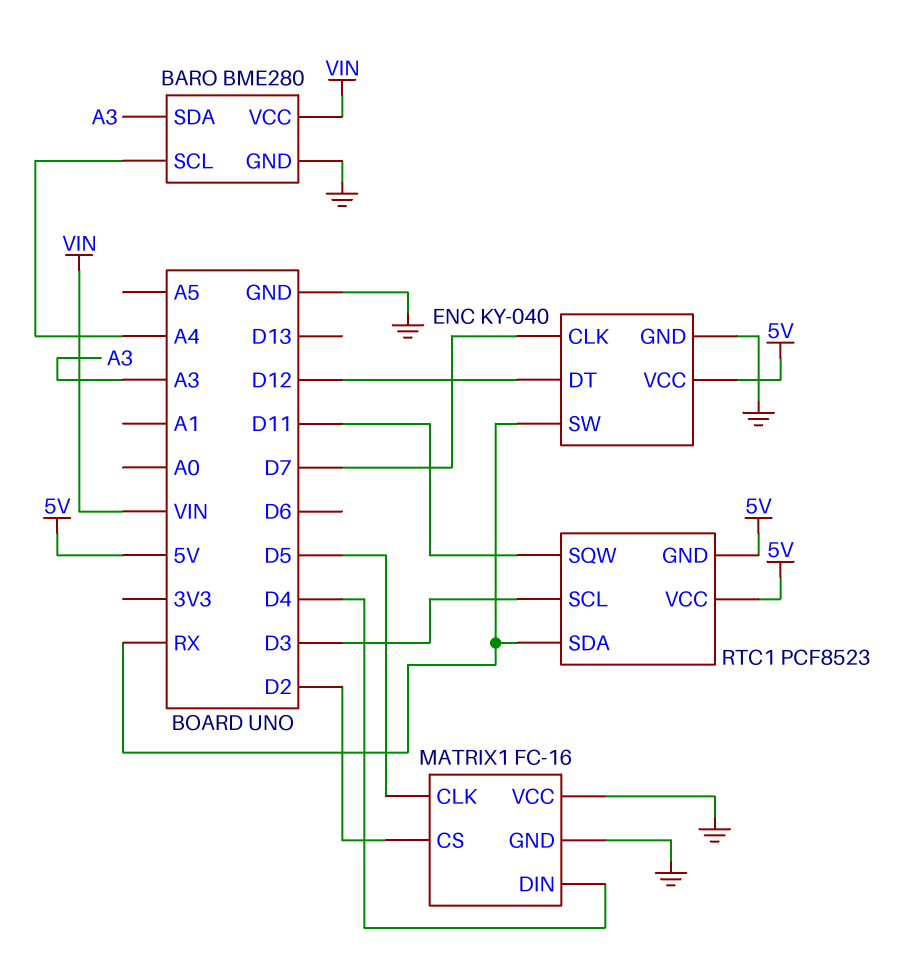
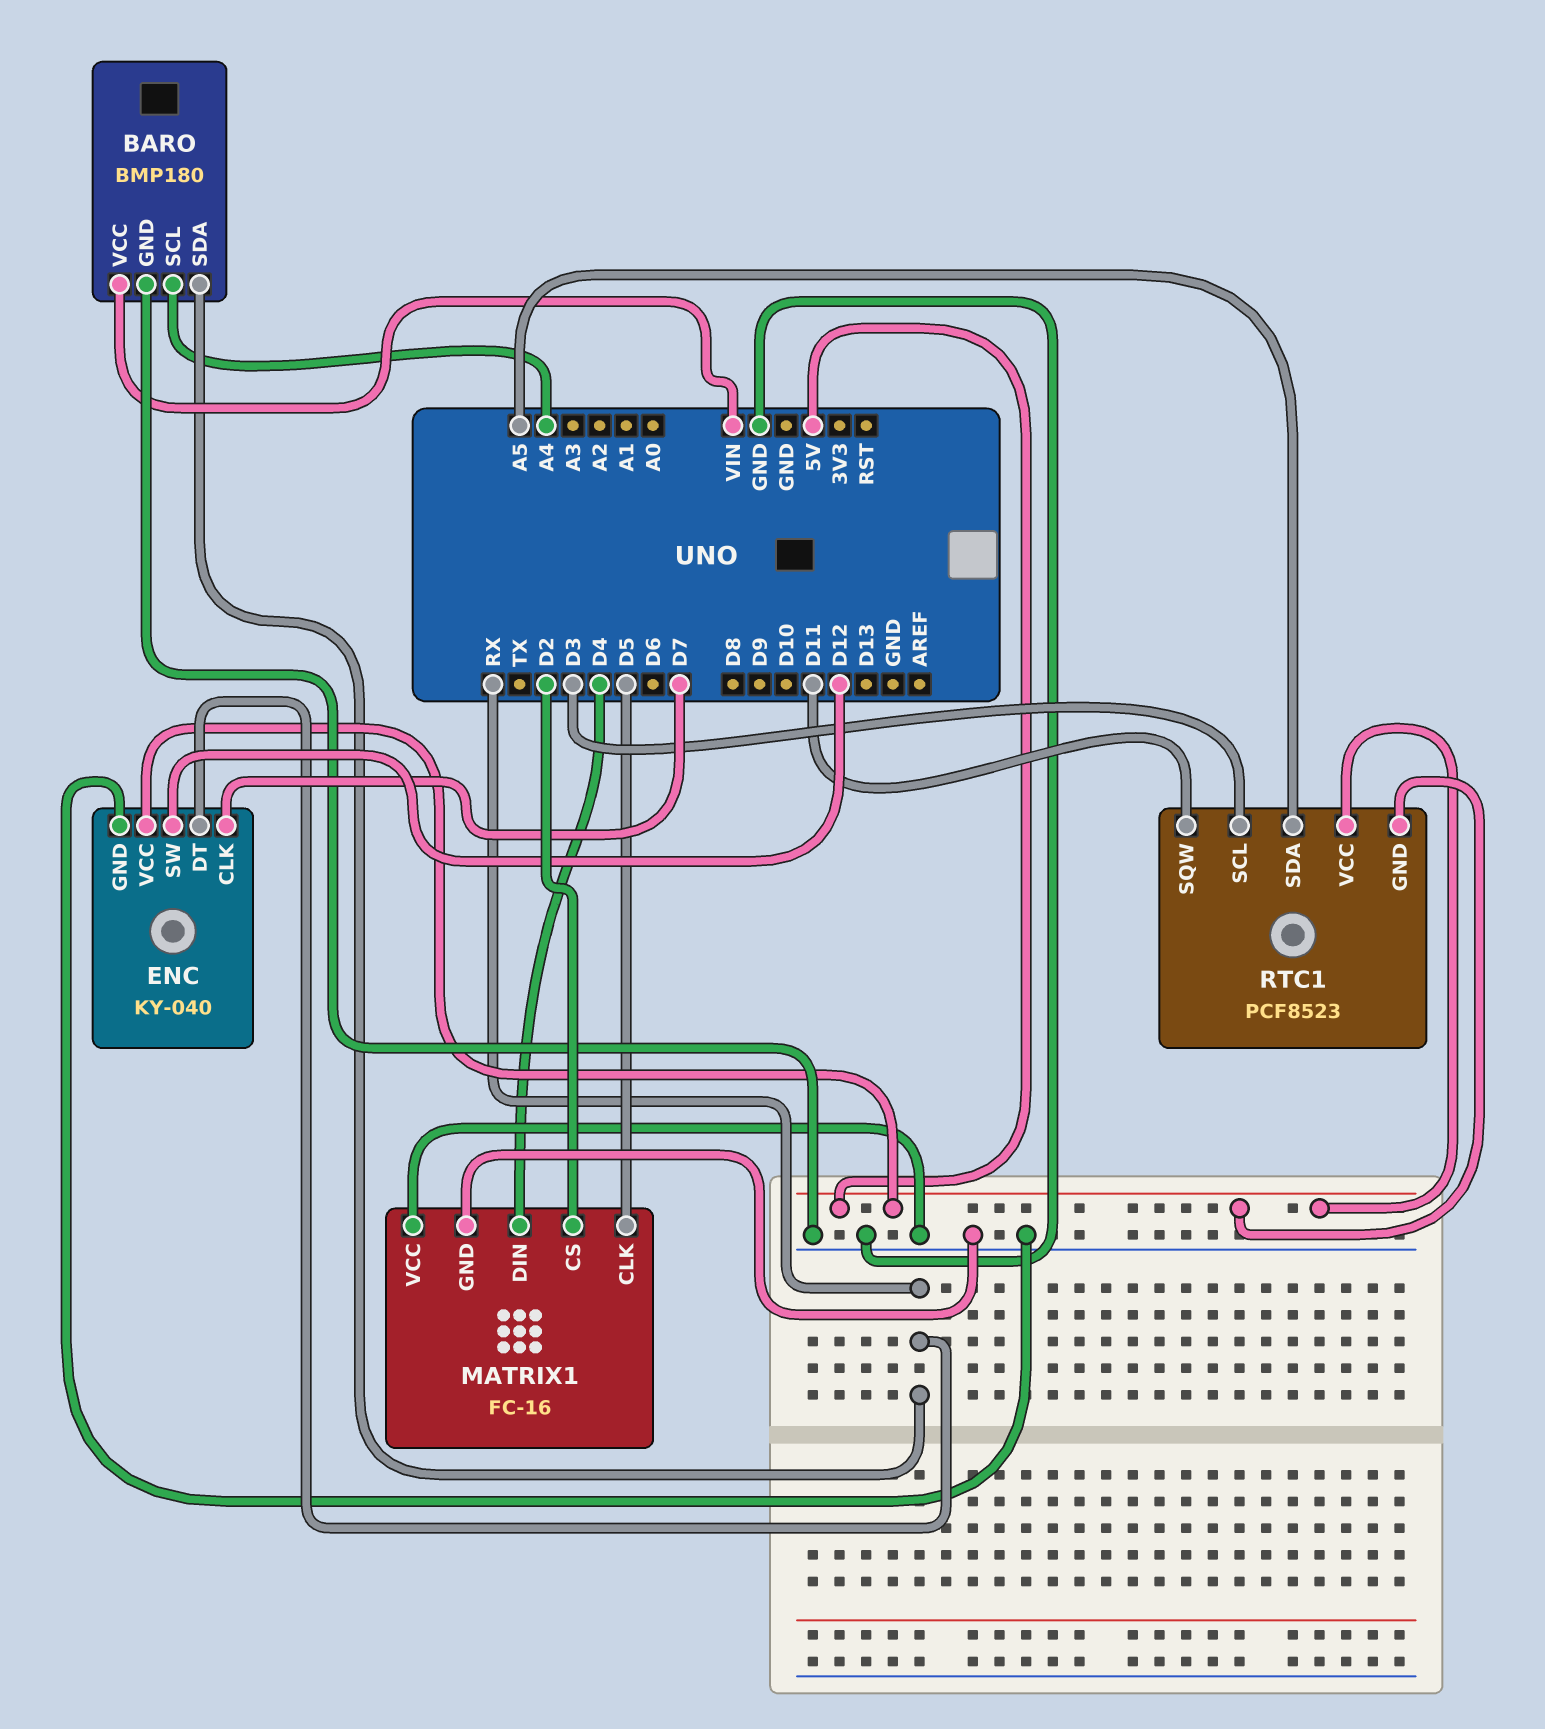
BARO: BME280 -> BMP180
BARO pin SDA: A3 -> RX
ENC pin DT: D12 -> RX
ENC pin SW: RX -> D12
RTC1 pin SDA: RX -> A5

